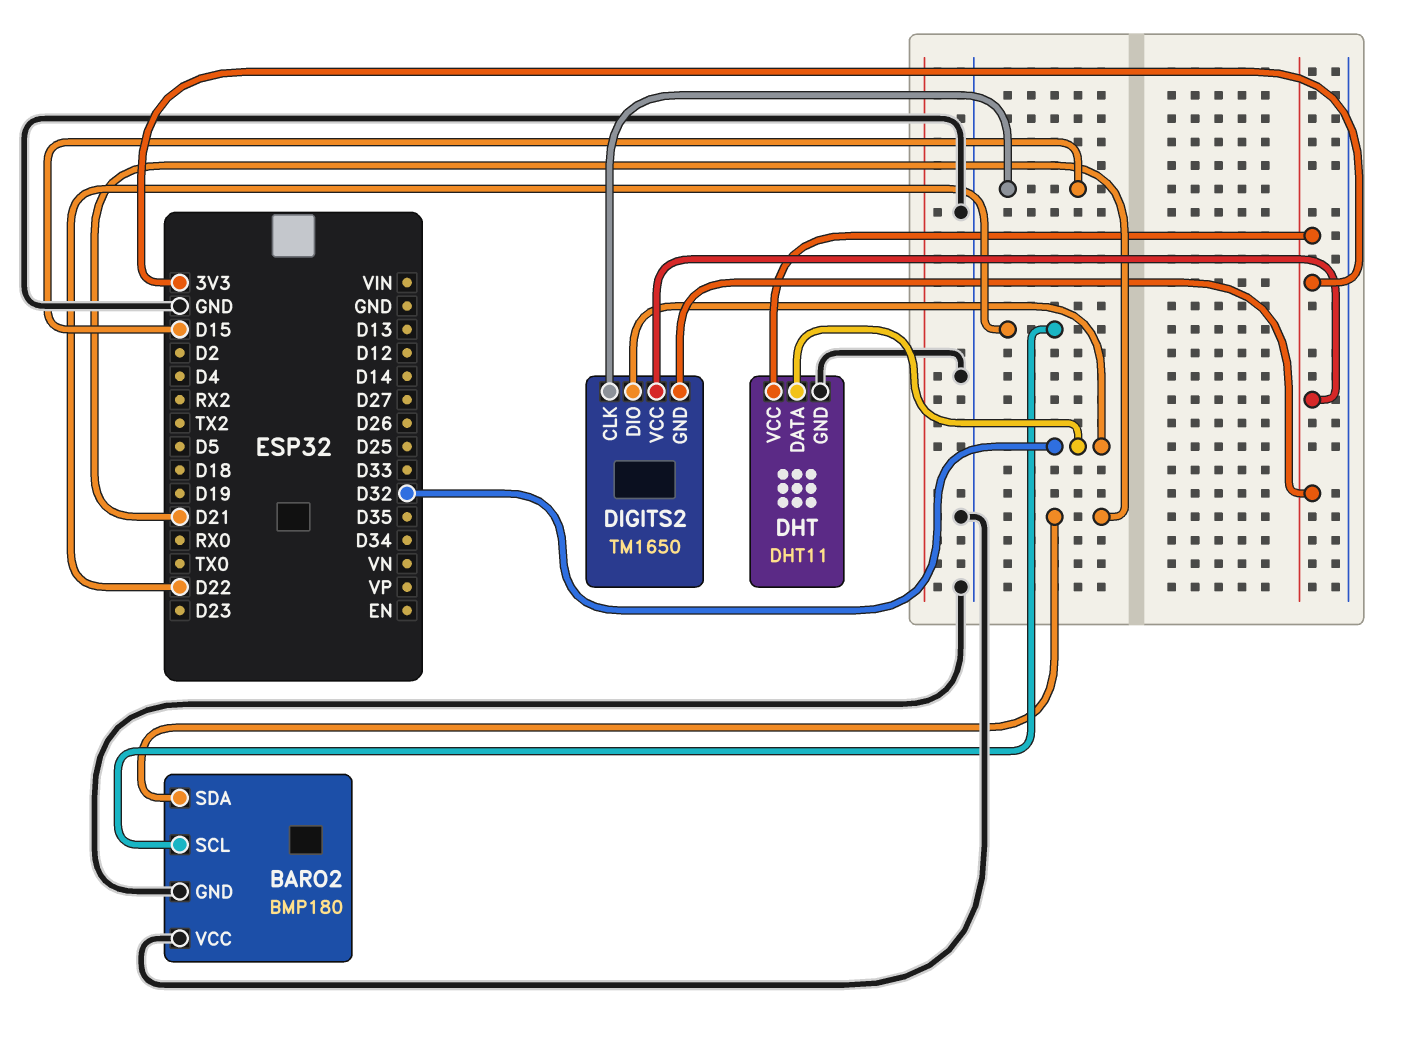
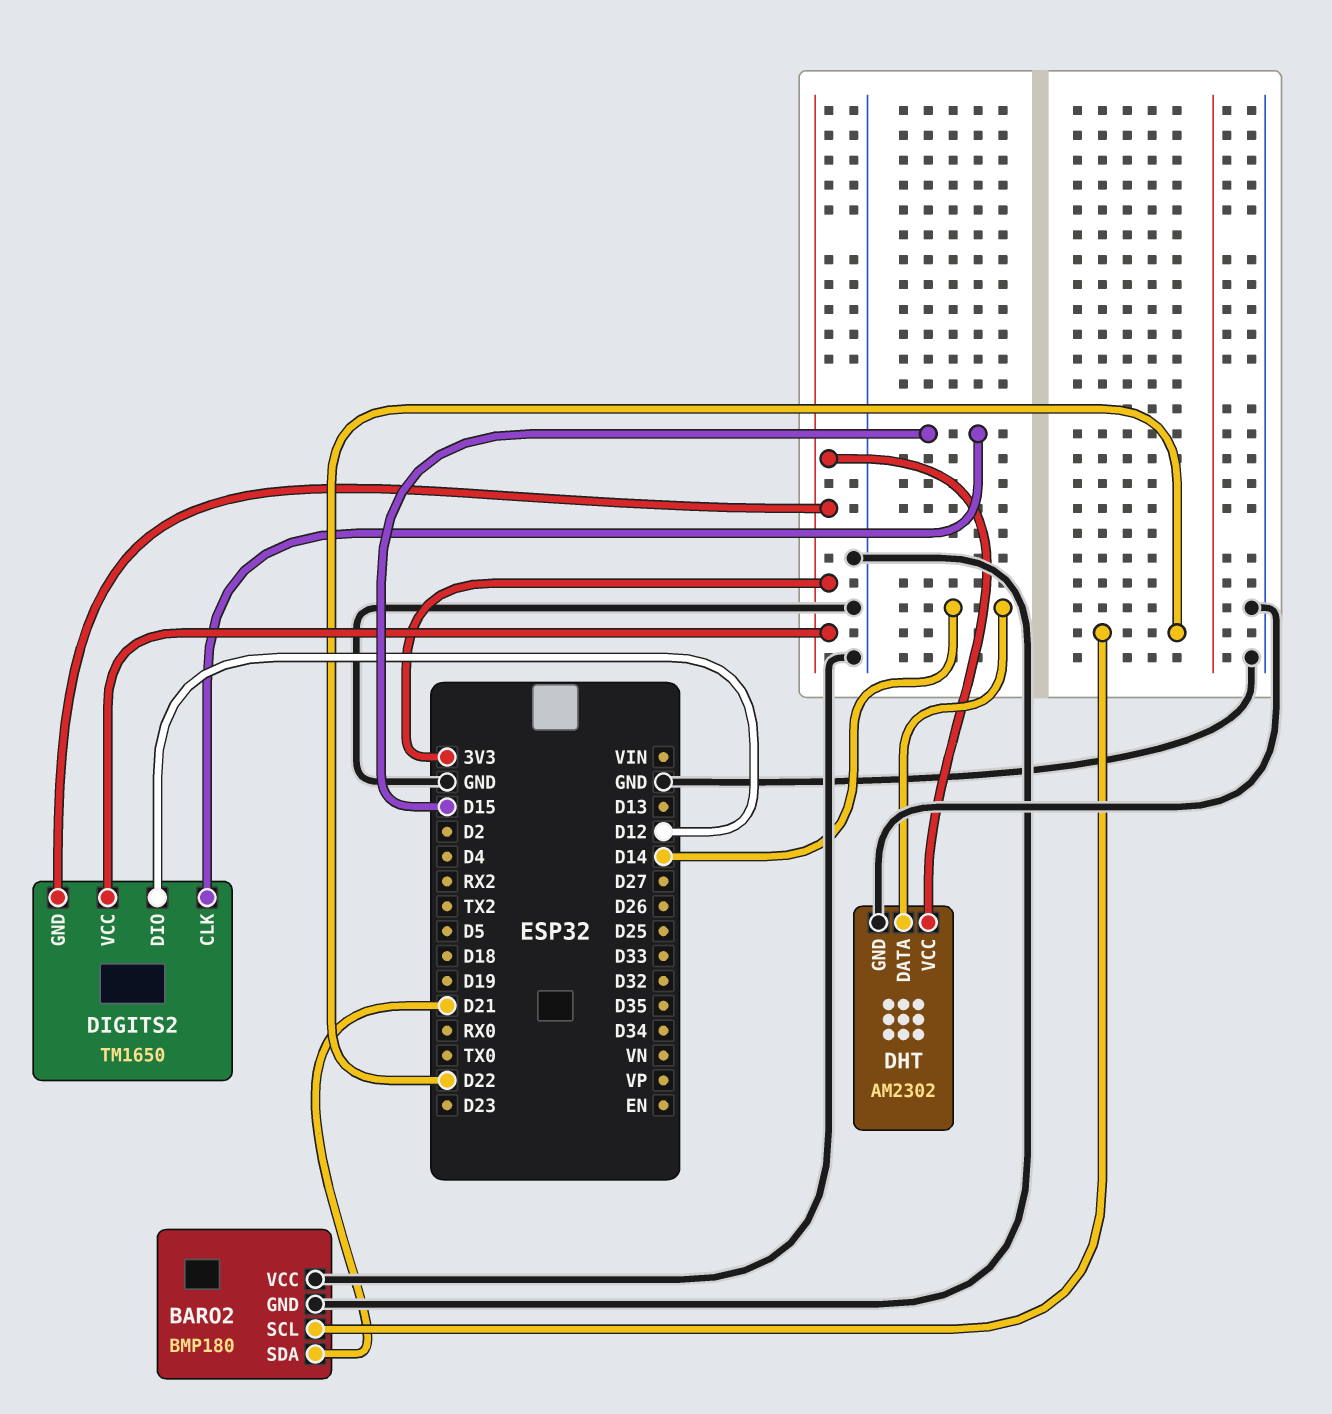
DHT: DHT11 -> AM2302
DHT pin DATA: D32 -> D14
DIGITS2 pin DIO: D32 -> D12

